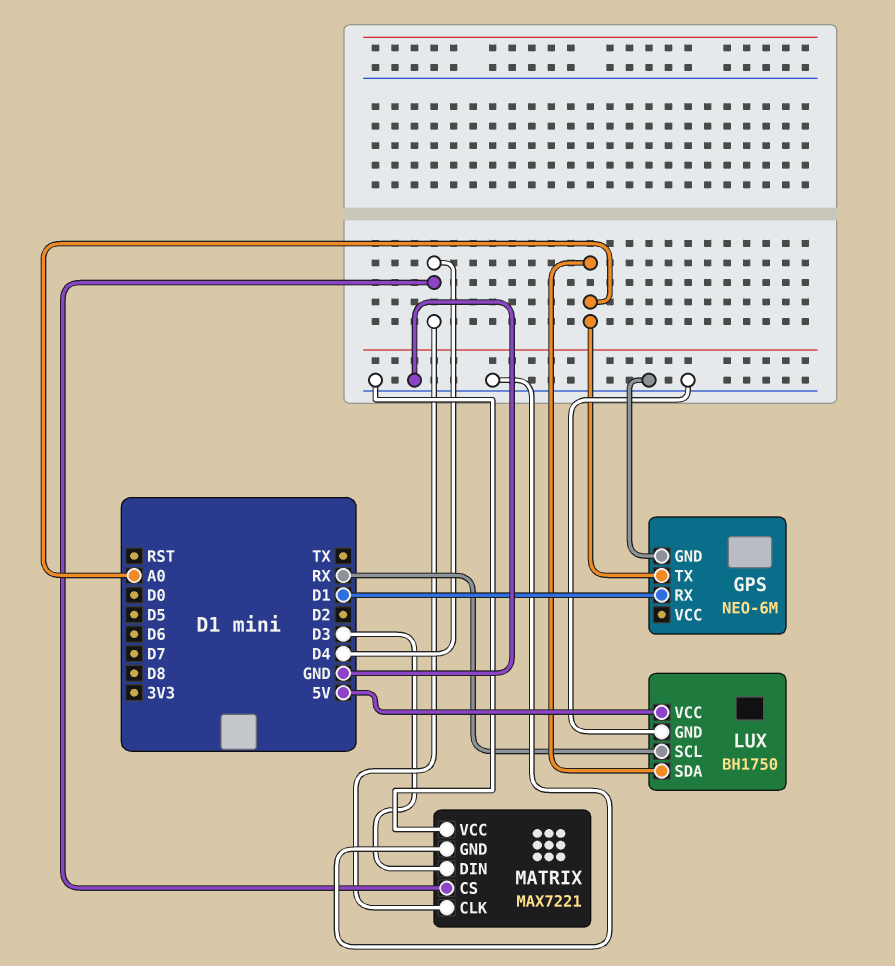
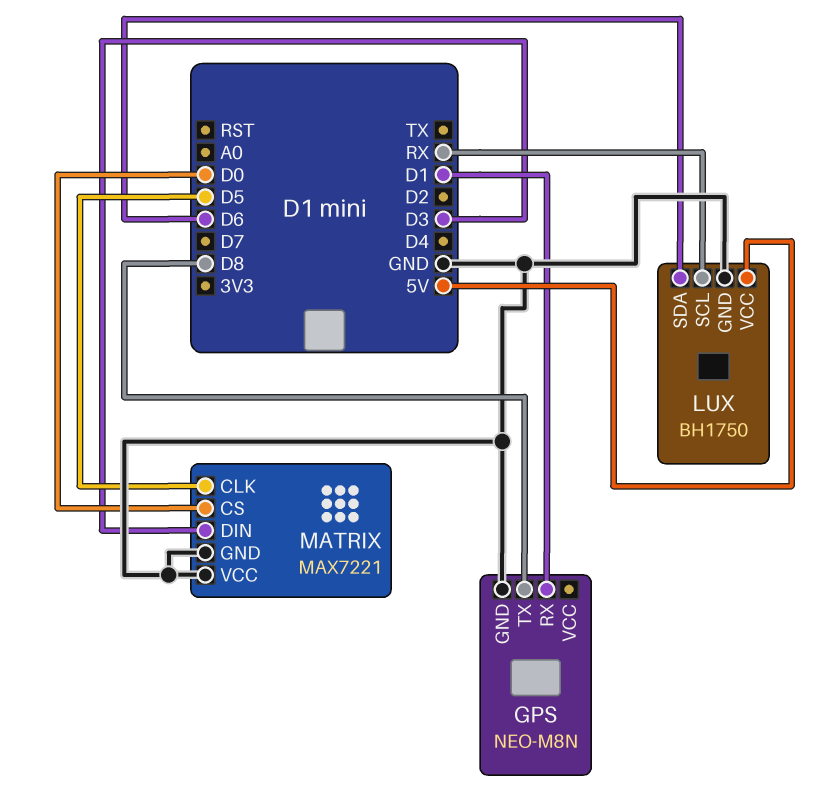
GPS: NEO-6M -> NEO-M8N
GPS pin TX: A0 -> D8
LUX pin SDA: A0 -> D6
MATRIX pin CLK: D4 -> D5
MATRIX pin CS: D4 -> D0

